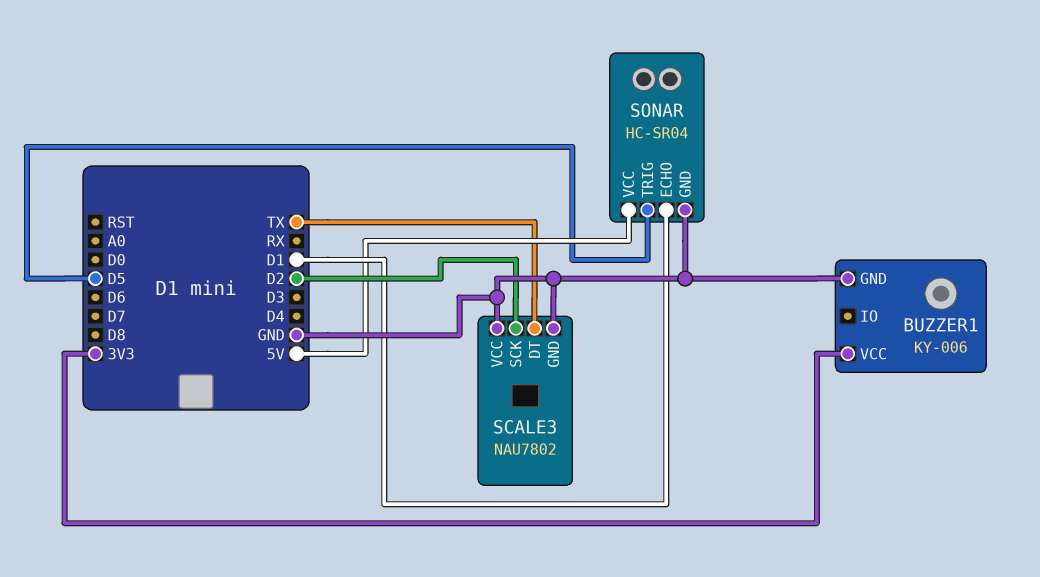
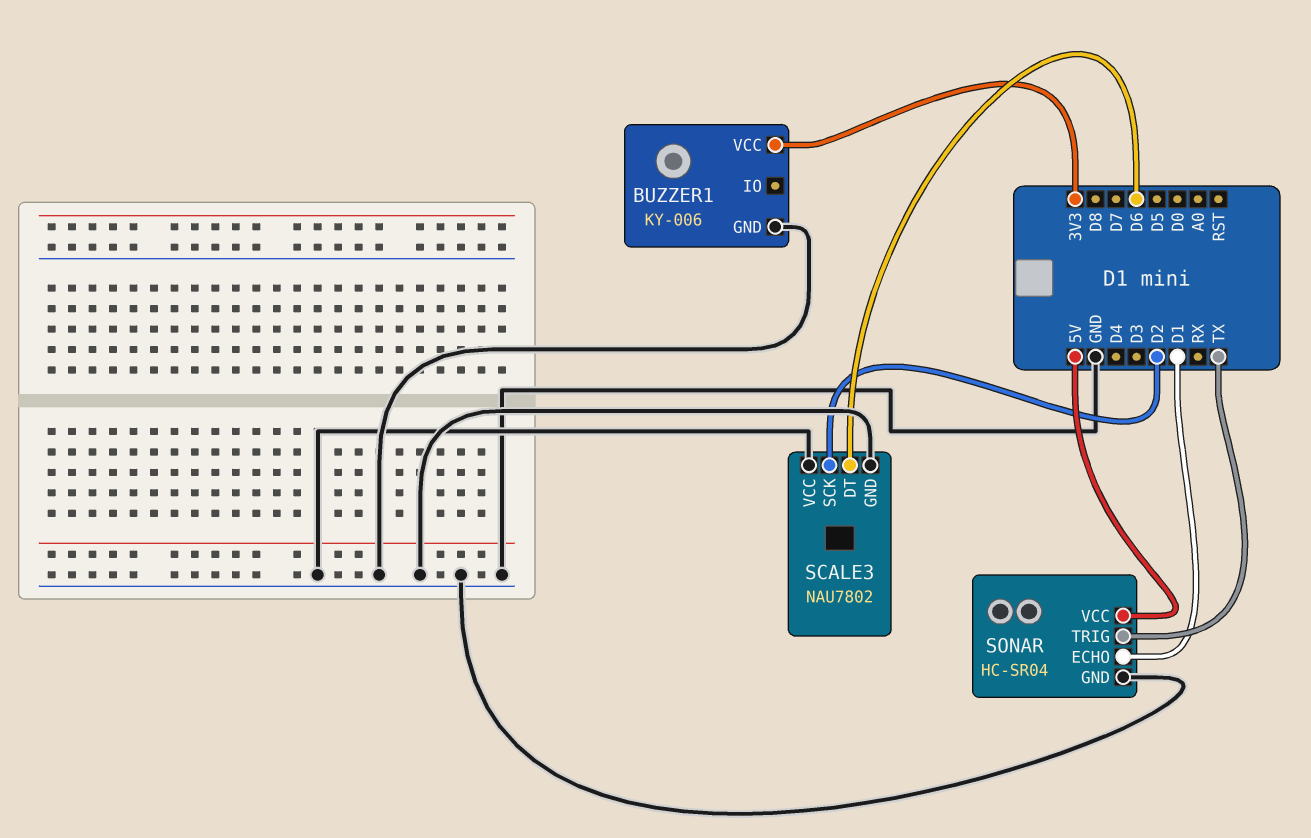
SCALE3 pin DT: TX -> D6
SONAR pin TRIG: D5 -> TX

